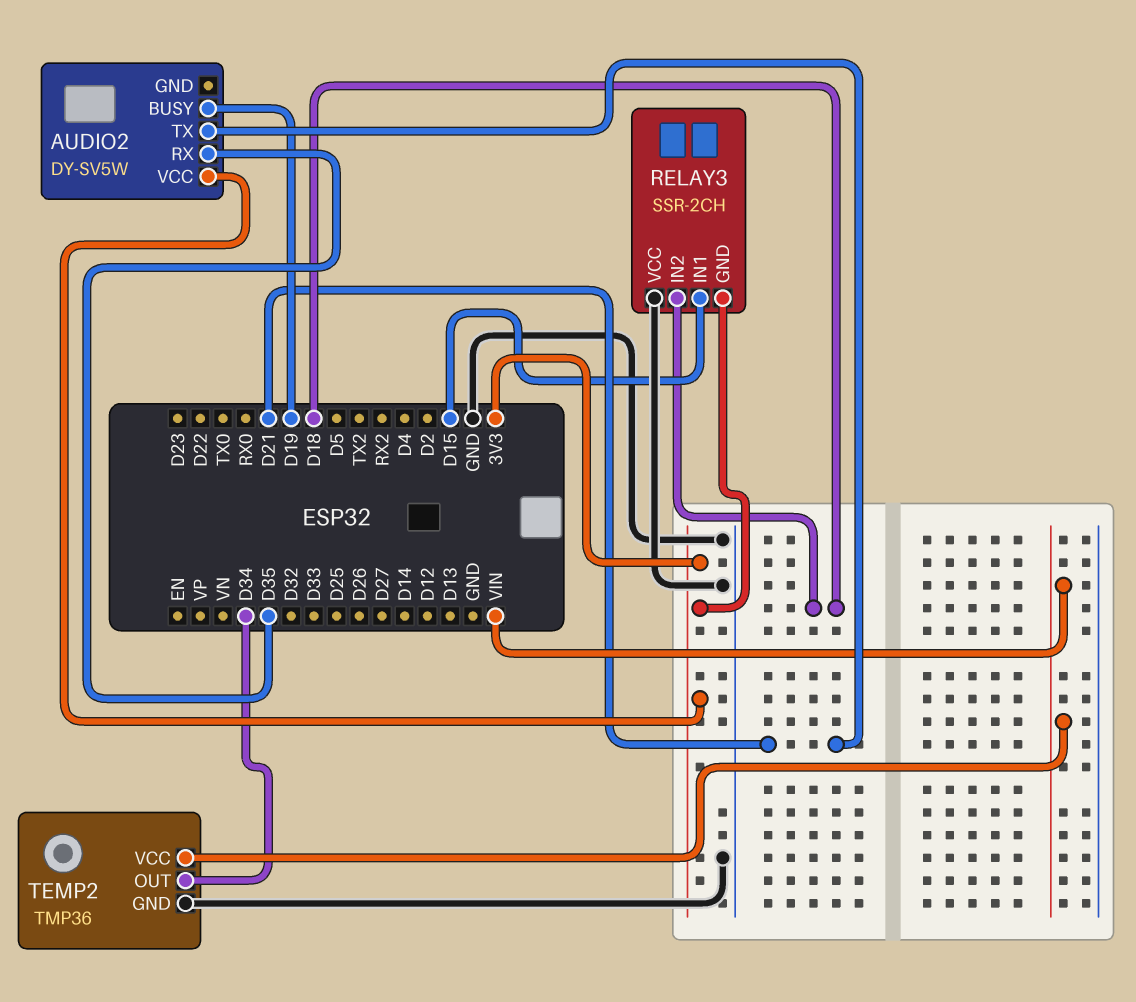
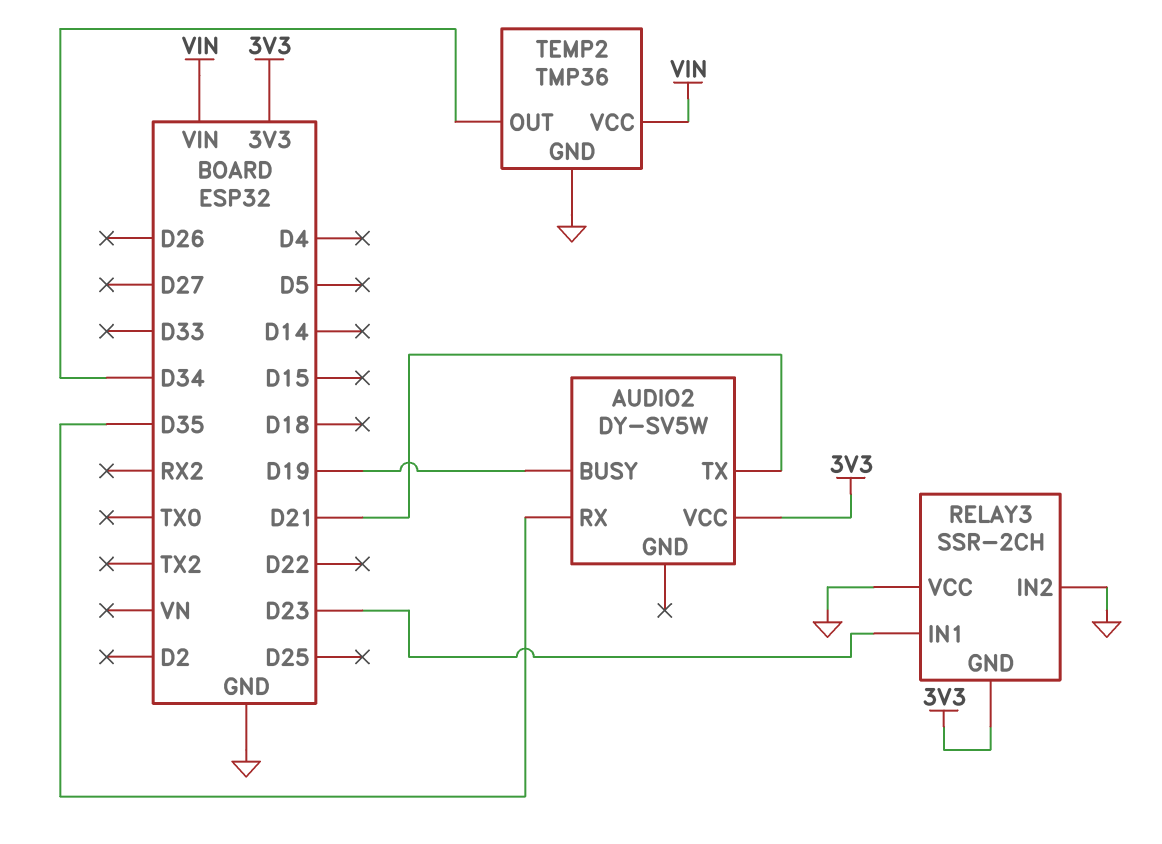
RELAY3 pin IN1: D15 -> D23
RELAY3 pin IN2: D18 -> GND

